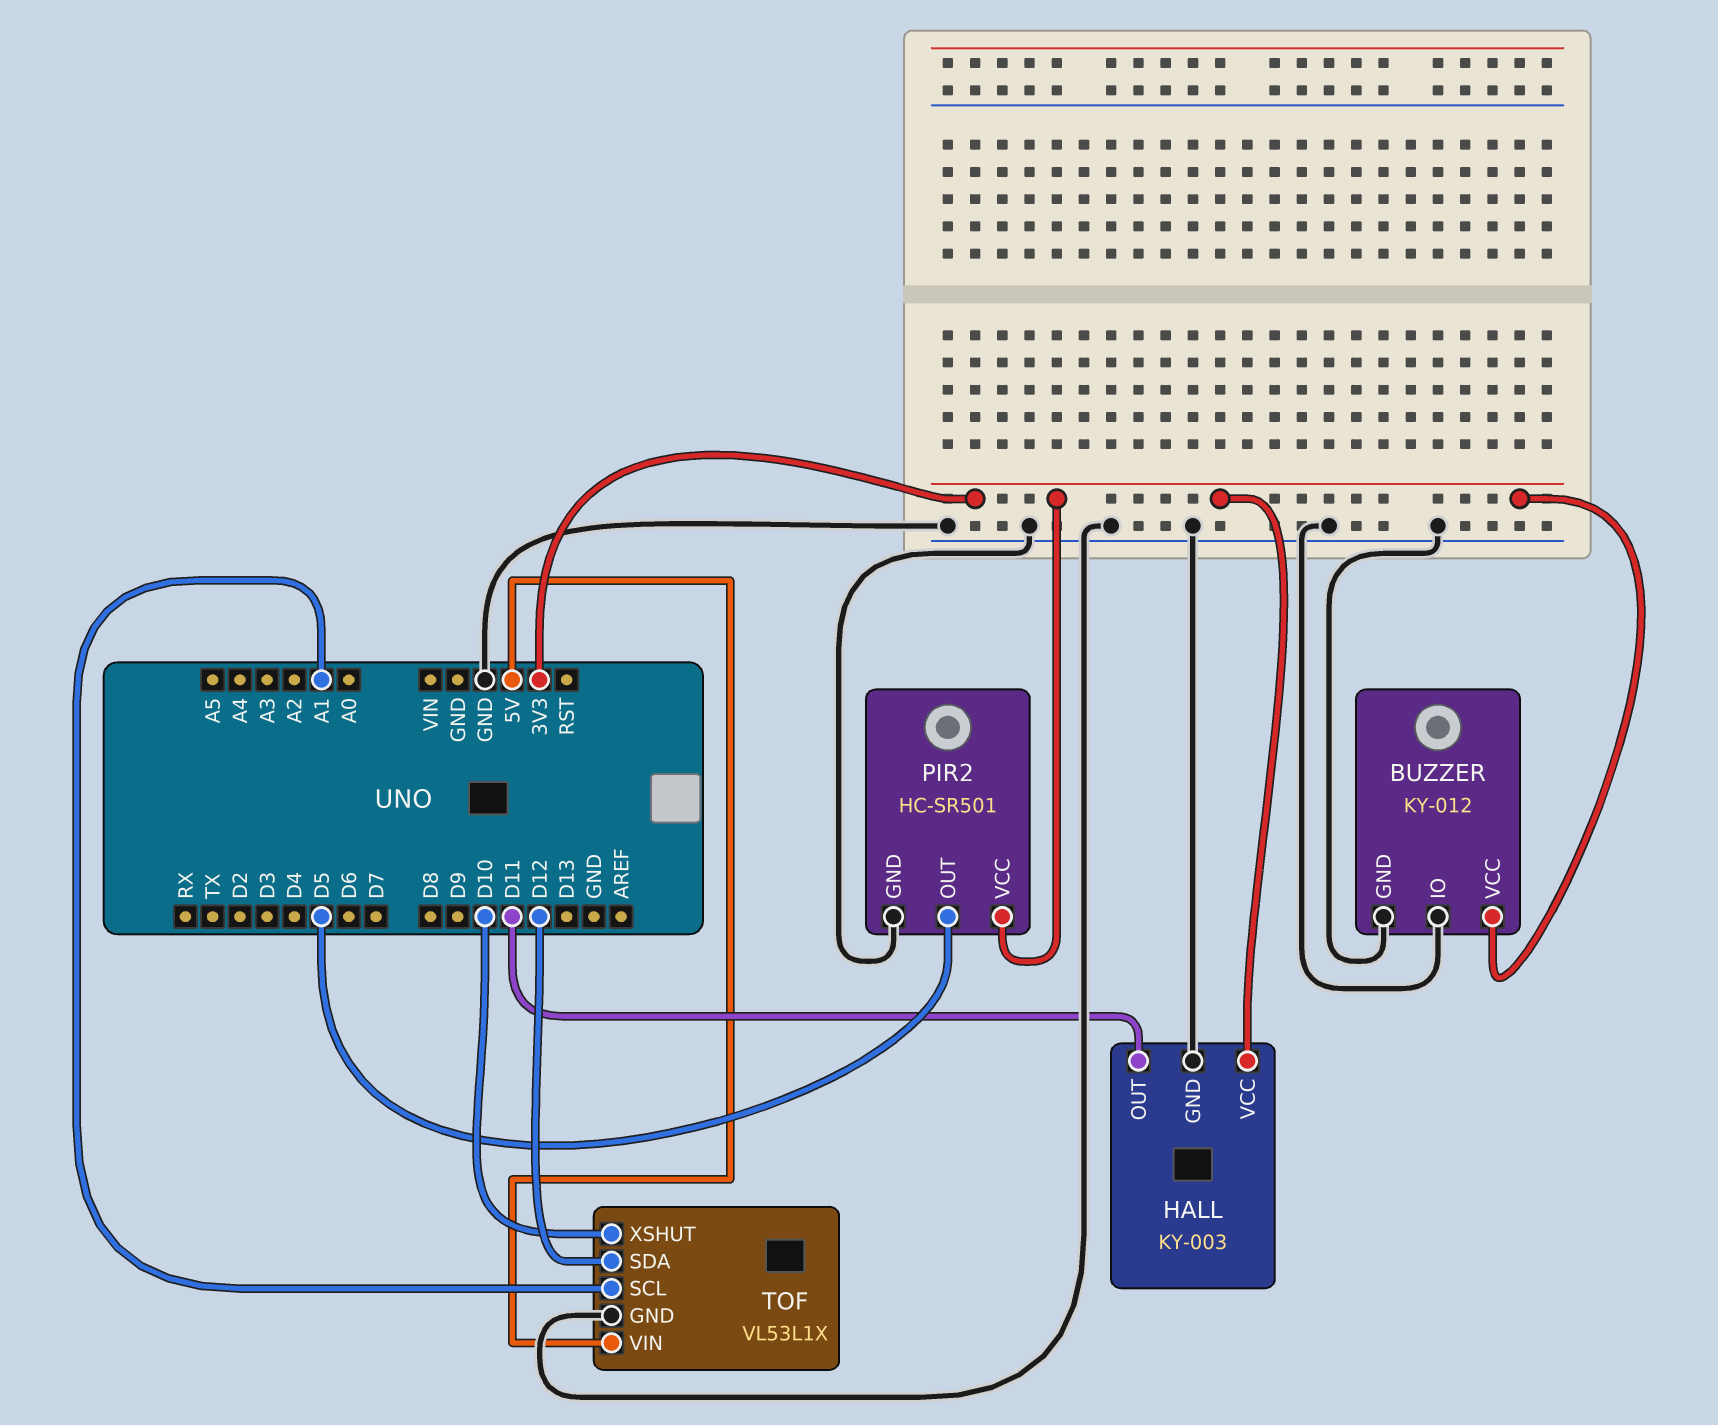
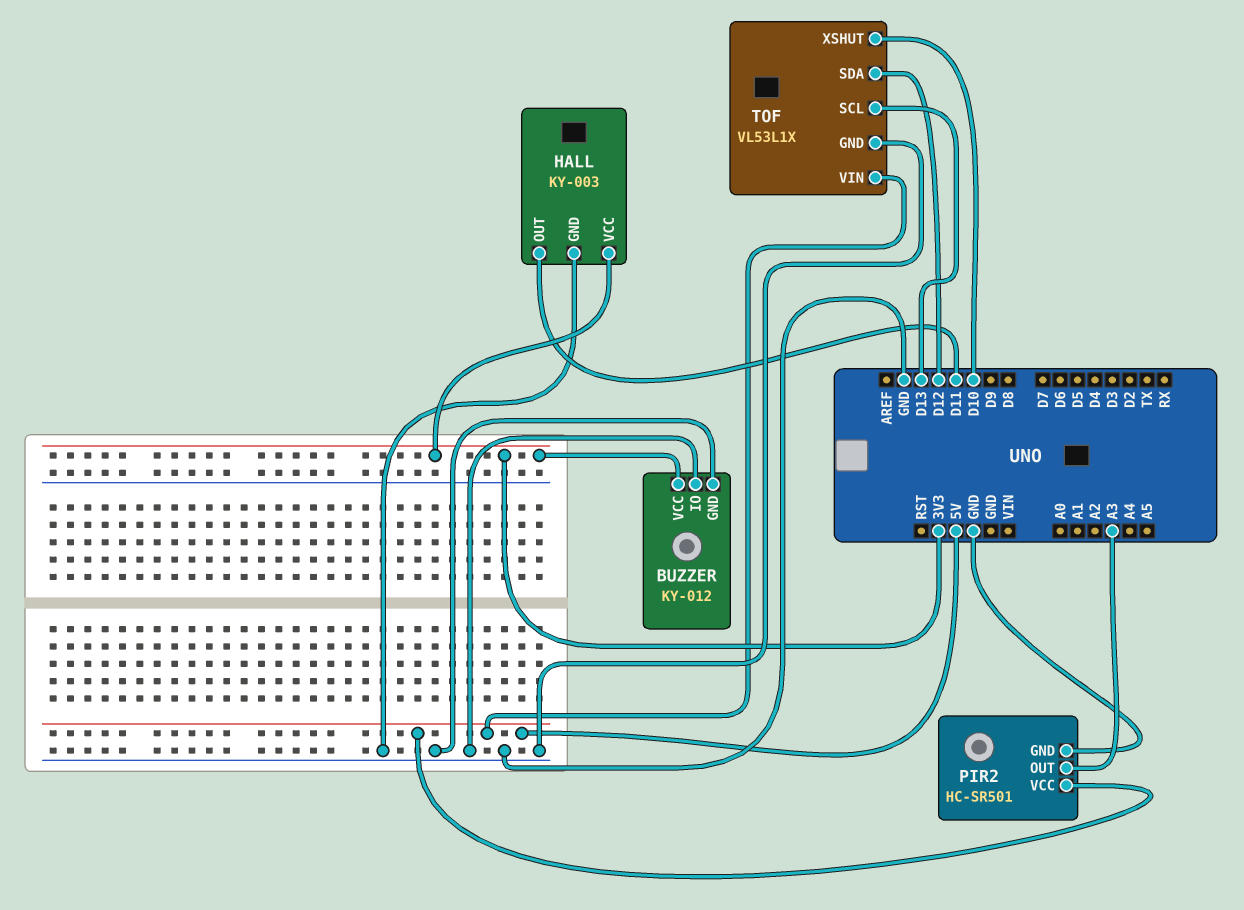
PIR2 pin OUT: D5 -> A3
PIR2 pin VCC: 3V3 -> 5V
TOF pin SCL: A1 -> D13

